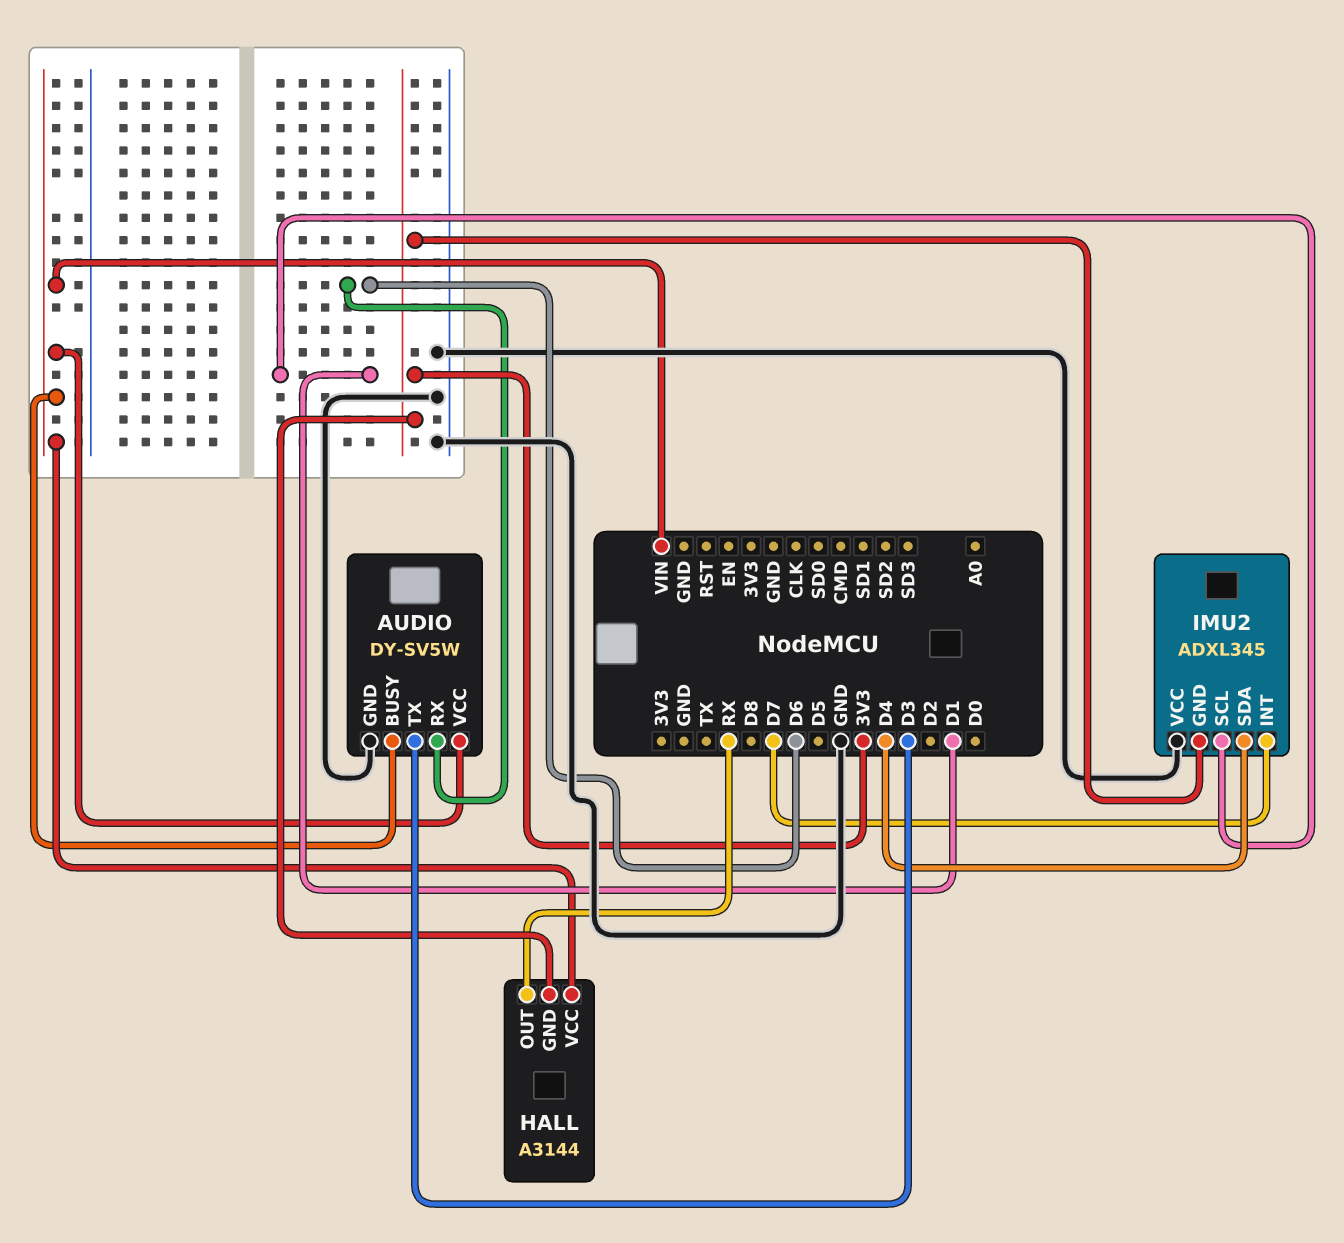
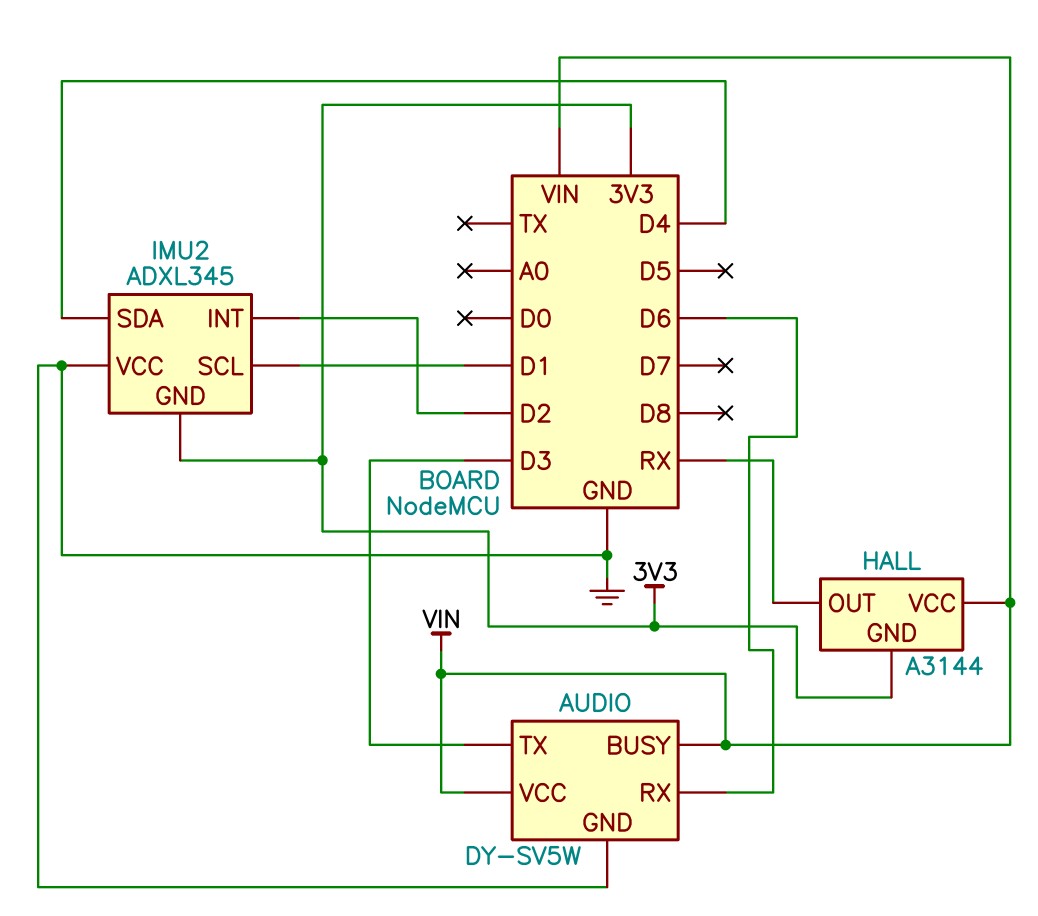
IMU2 pin INT: D7 -> D2

